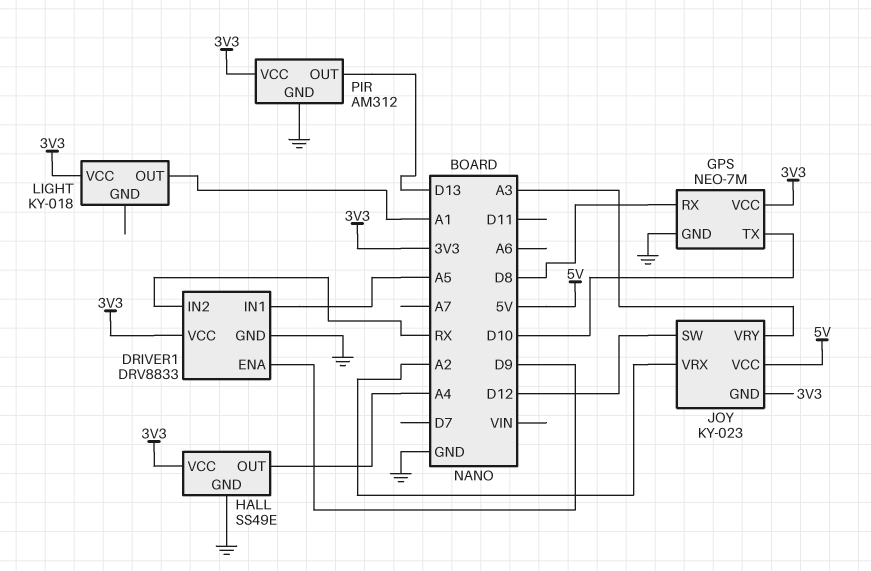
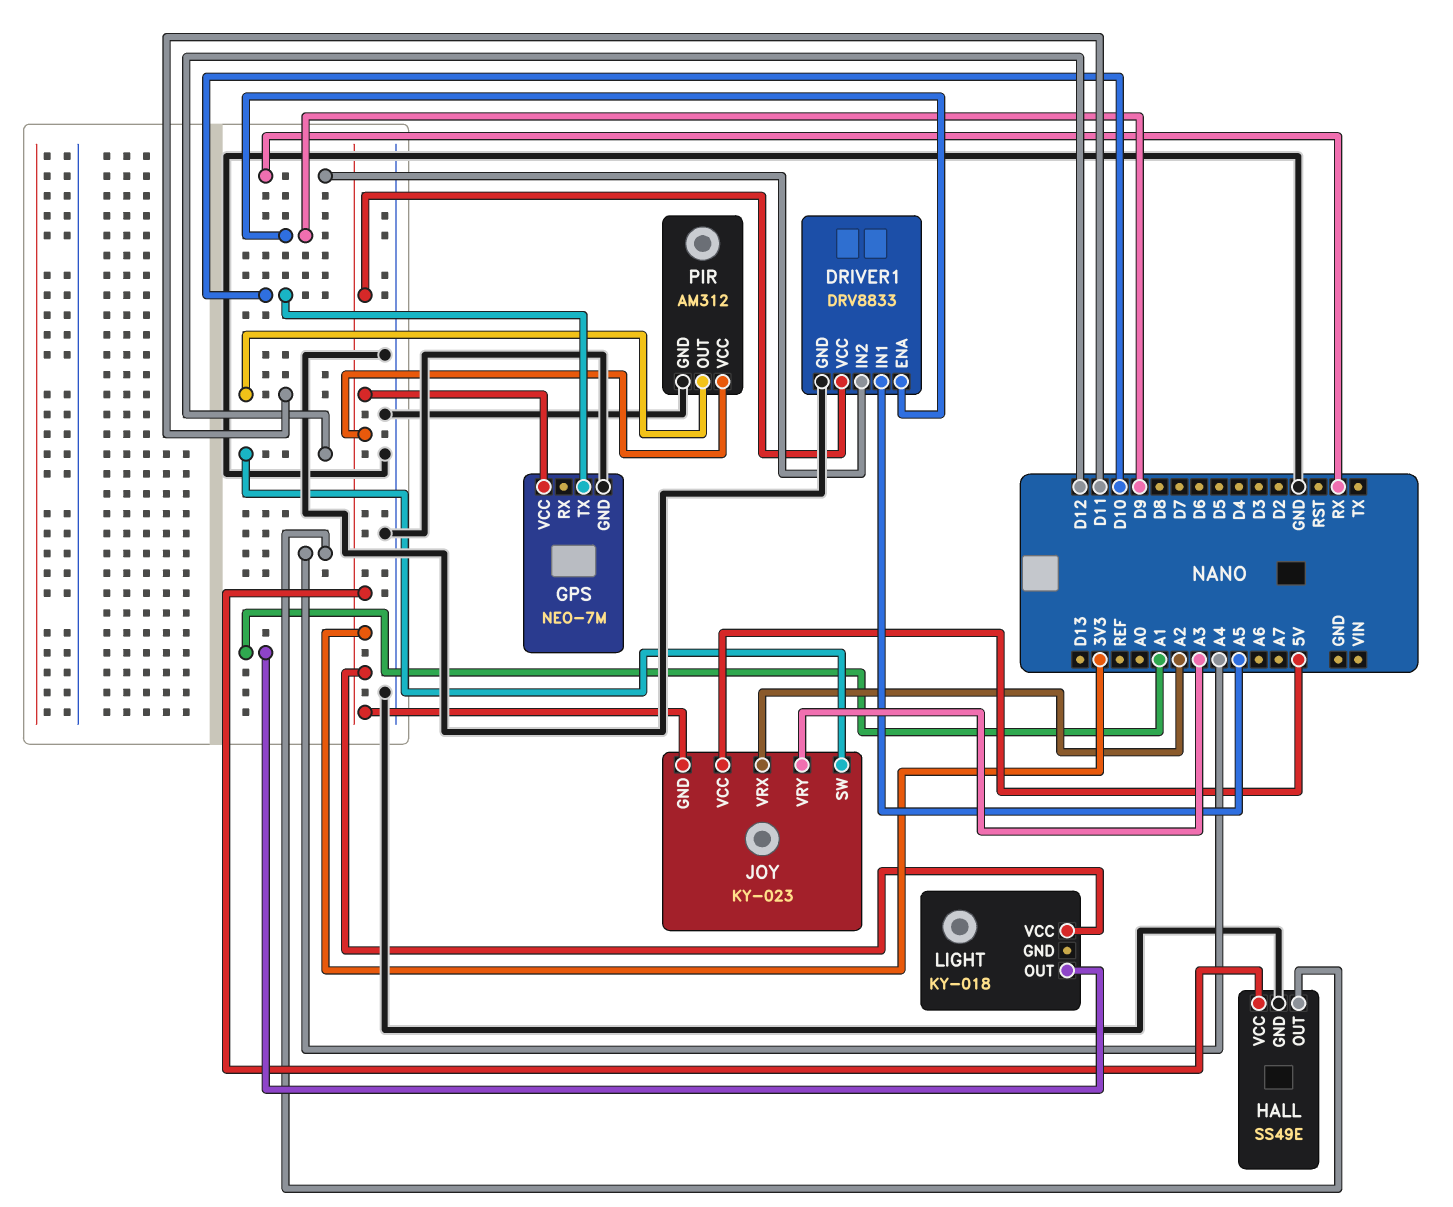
GPS pin RX: D8 -> none
PIR pin OUT: D13 -> D11

